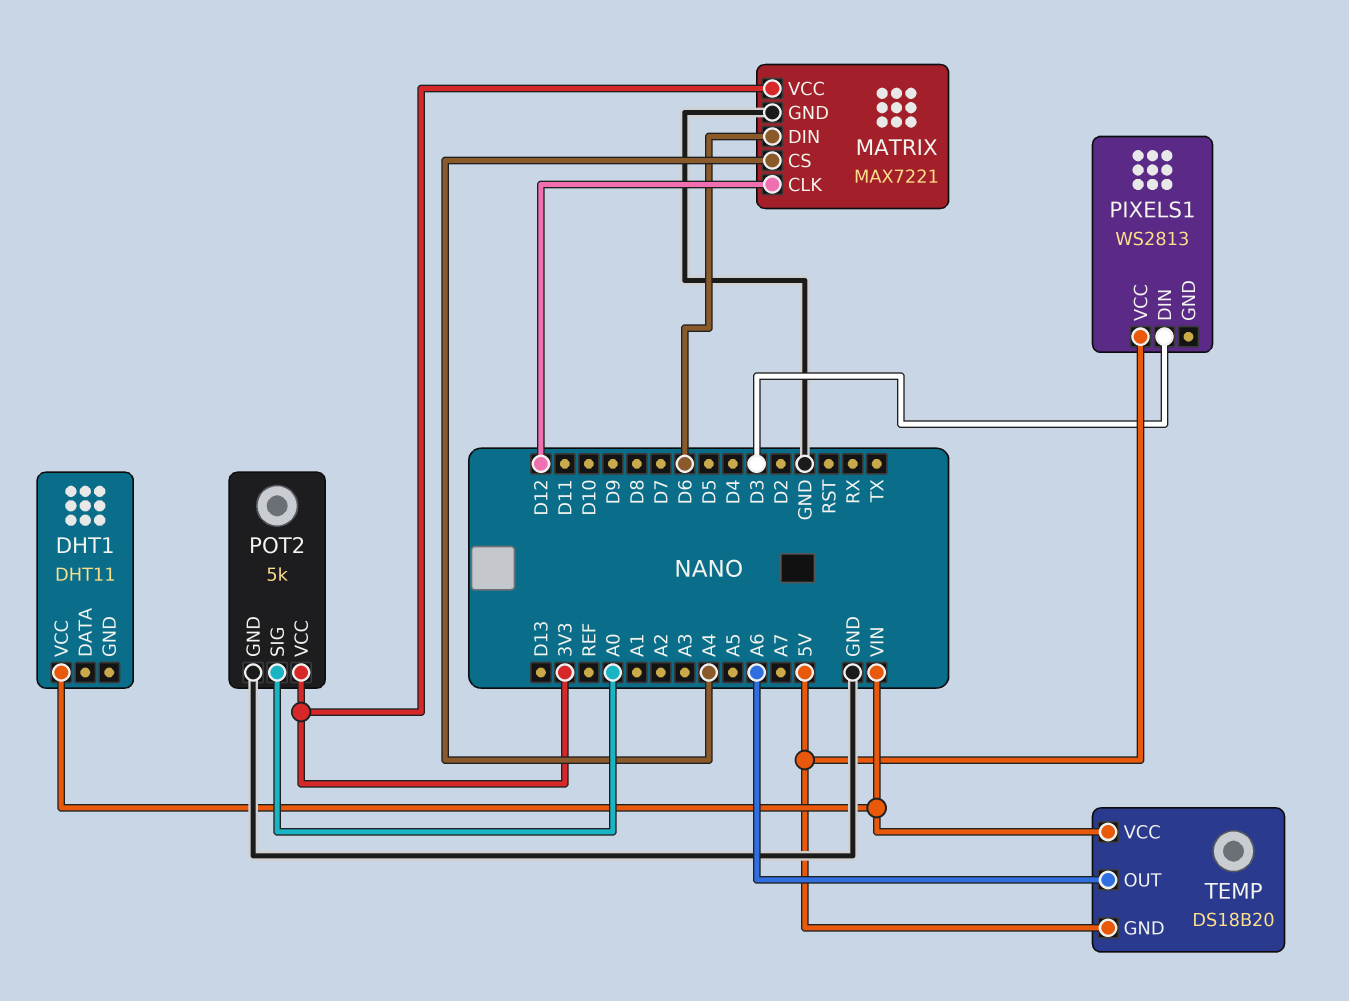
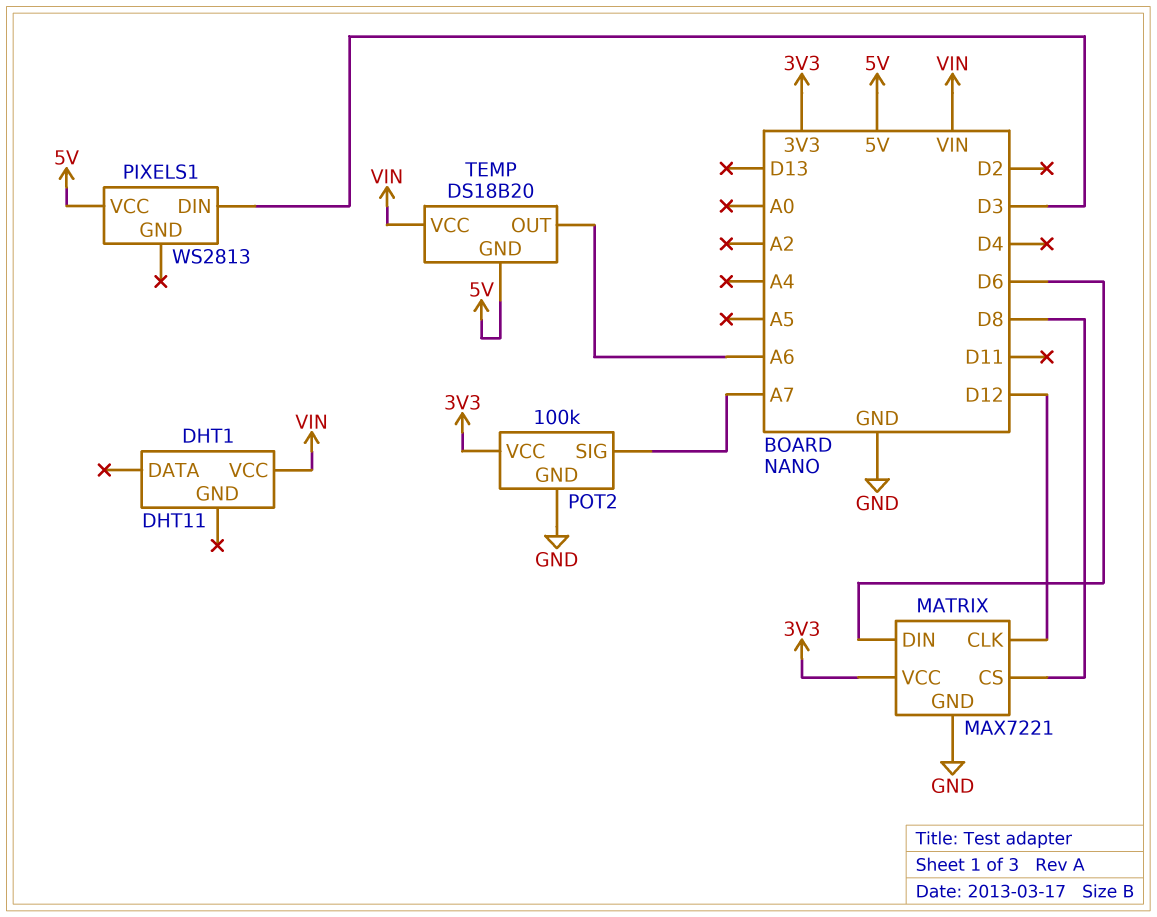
MATRIX pin CS: A4 -> D8
POT2: 5k -> 100k
POT2 pin SIG: A0 -> A7

